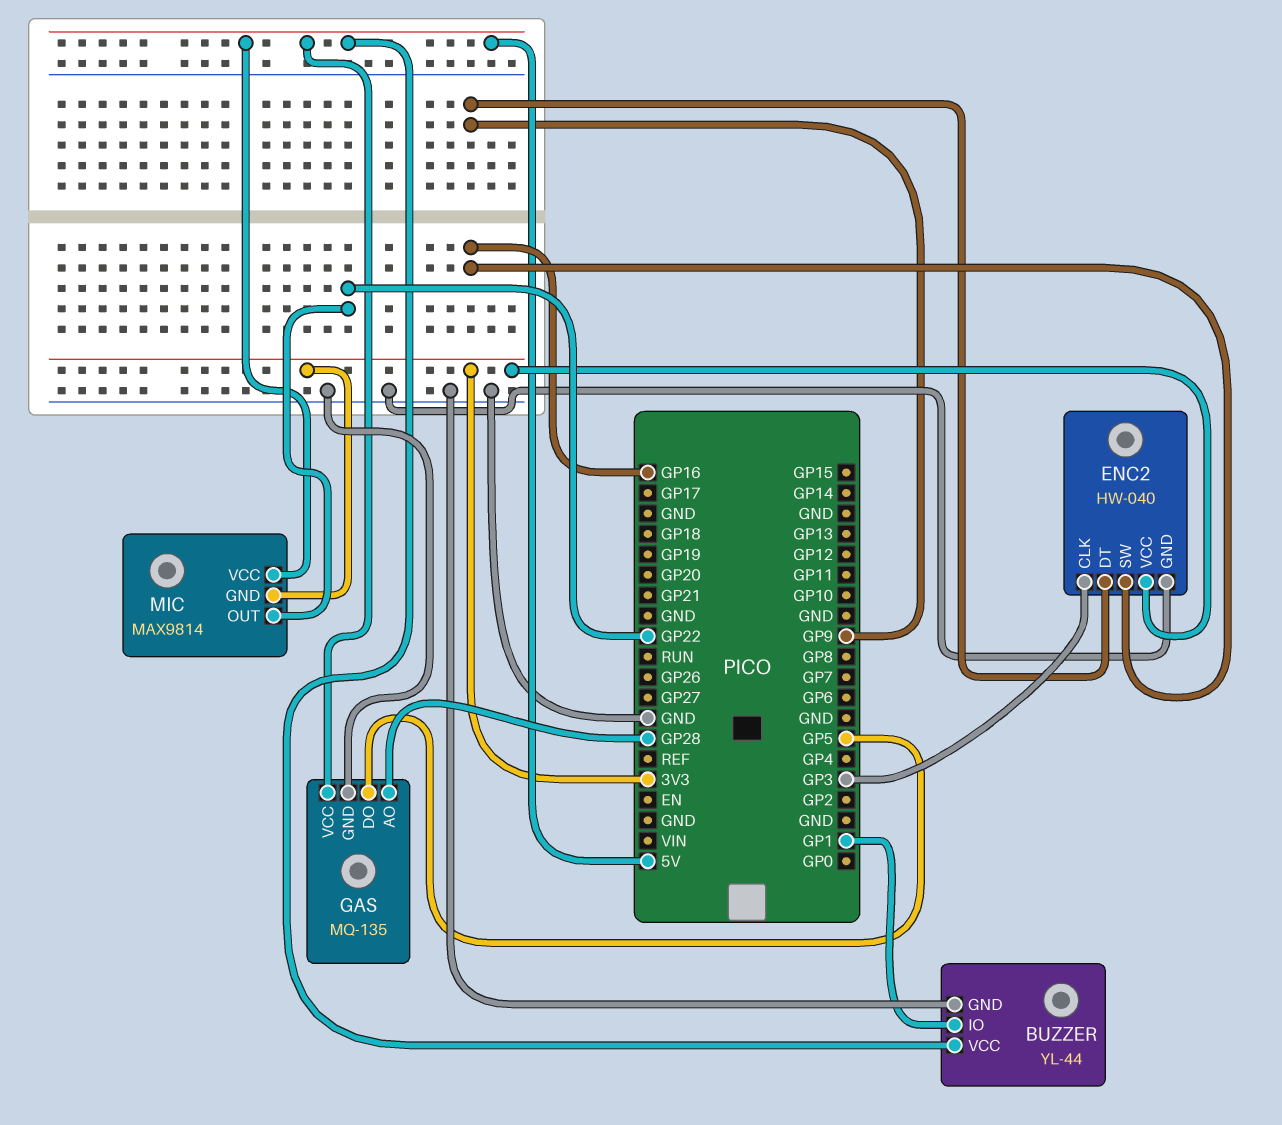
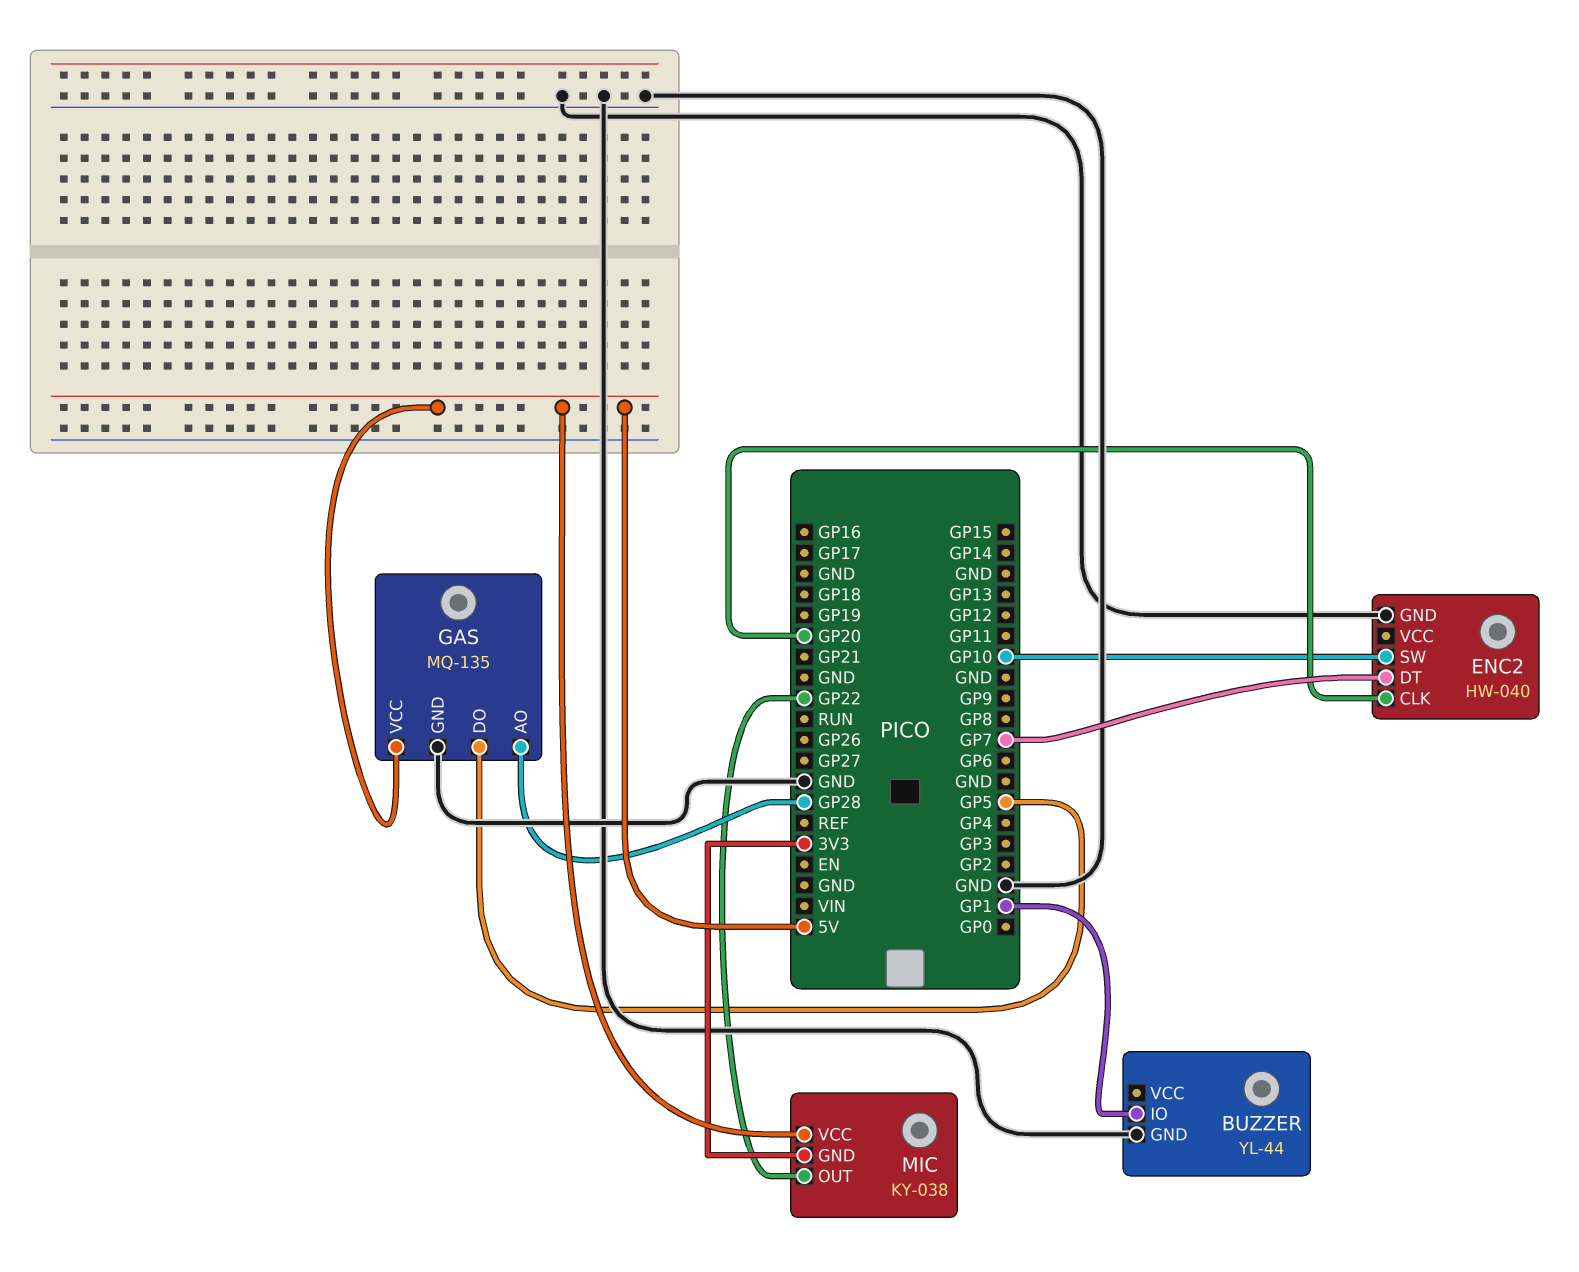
BUZZER pin VCC: 5V -> none
ENC2 pin CLK: GP3 -> GP20
ENC2 pin DT: GP9 -> GP7
ENC2 pin SW: GP16 -> GP10
ENC2 pin VCC: 3V3 -> none
MIC: MAX9814 -> KY-038

